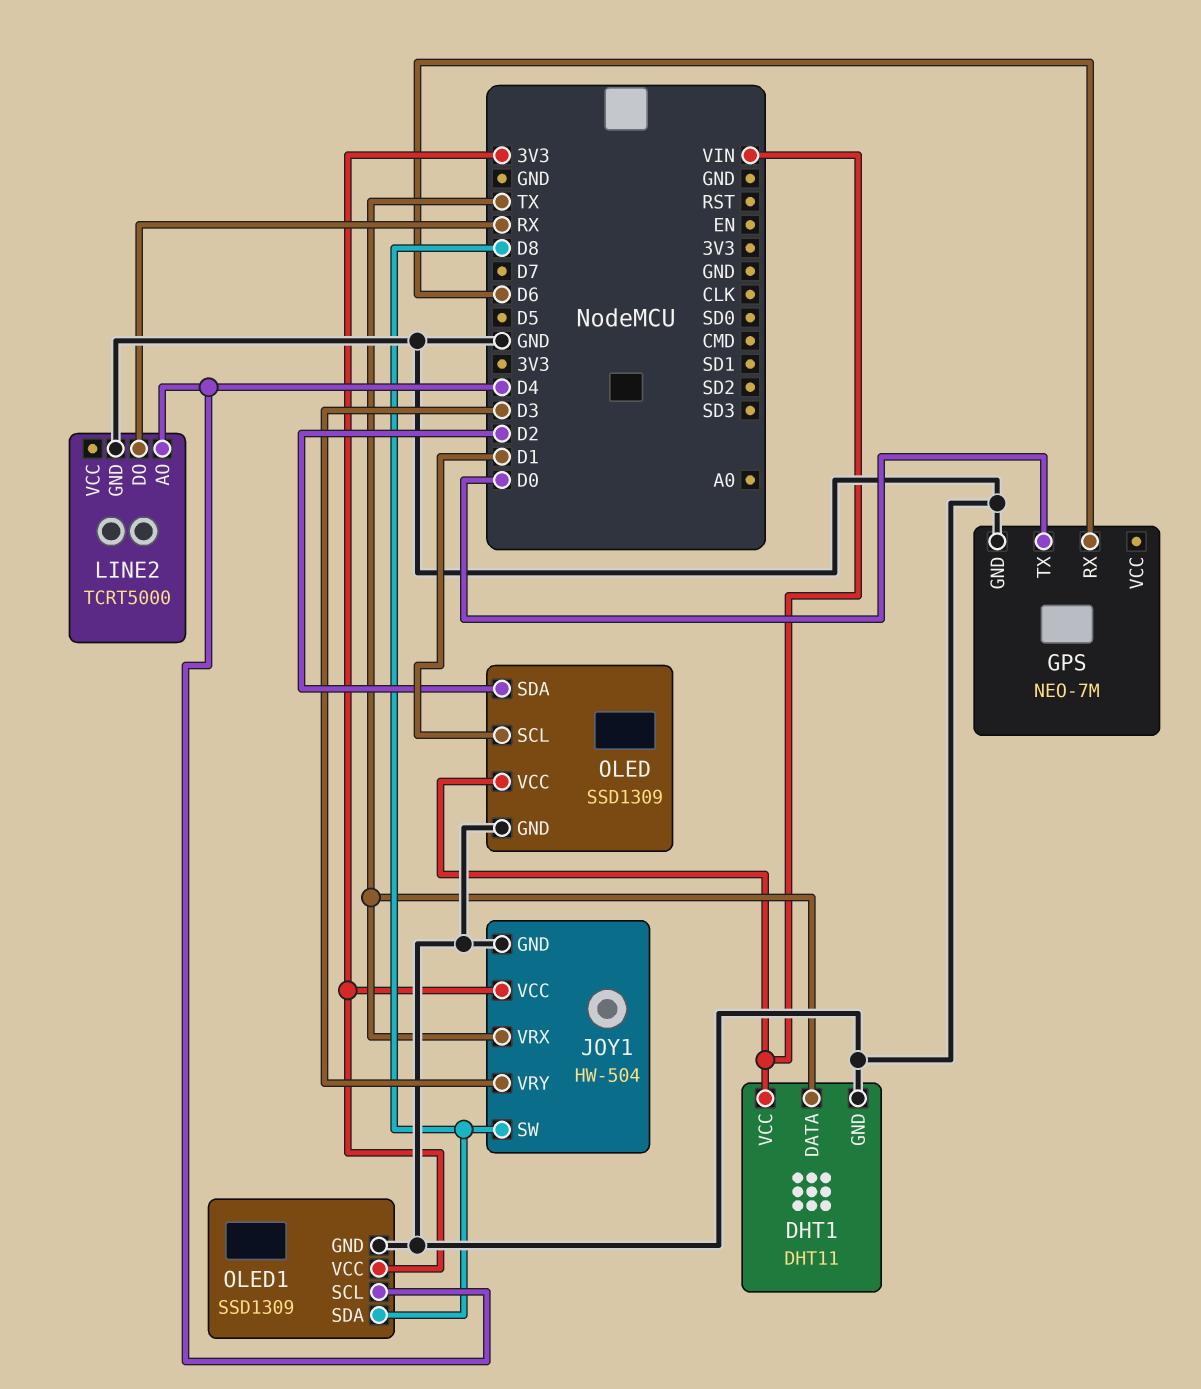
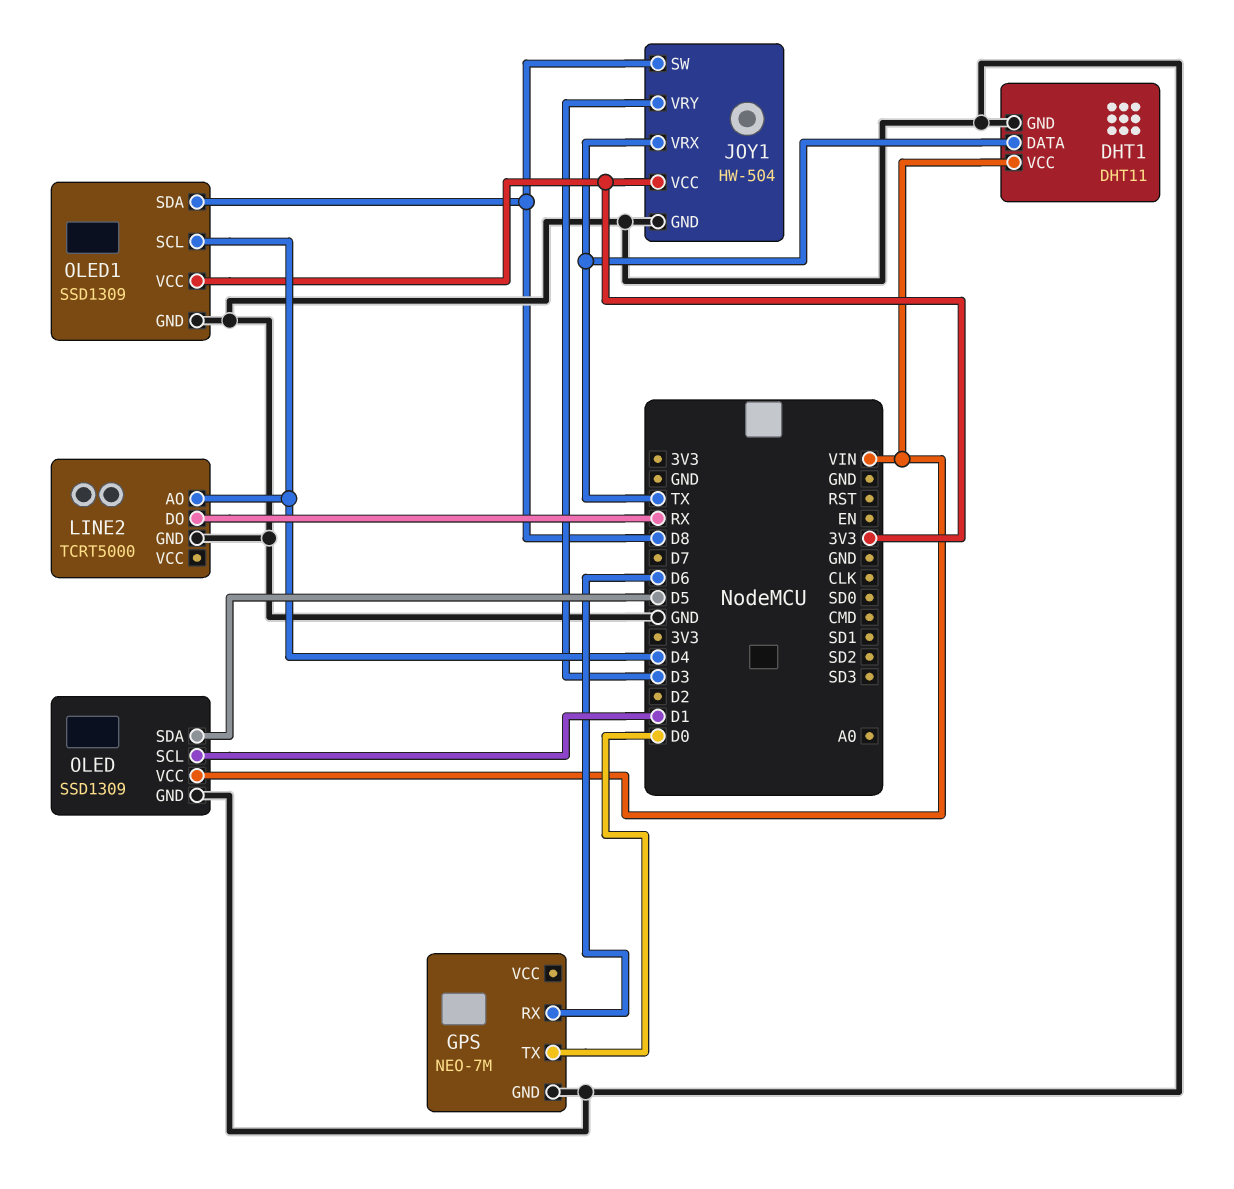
OLED pin SDA: D2 -> D5

